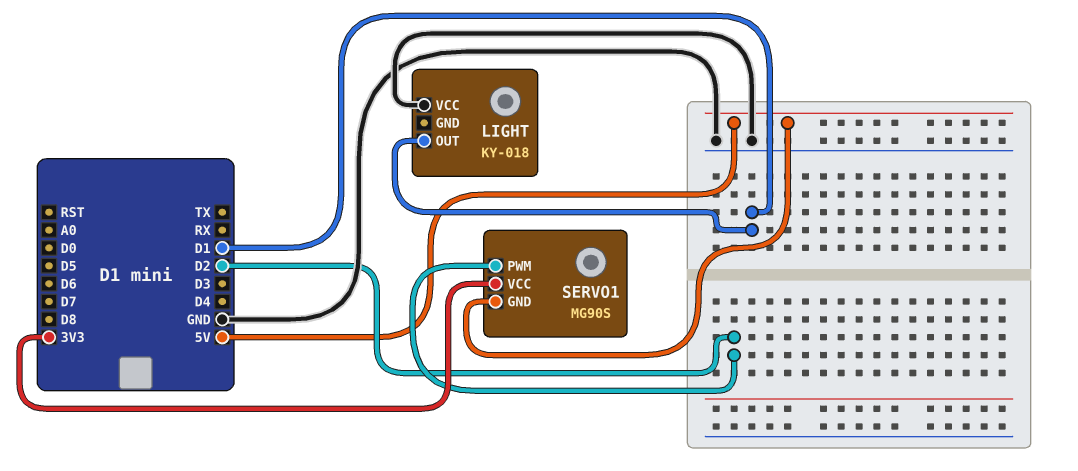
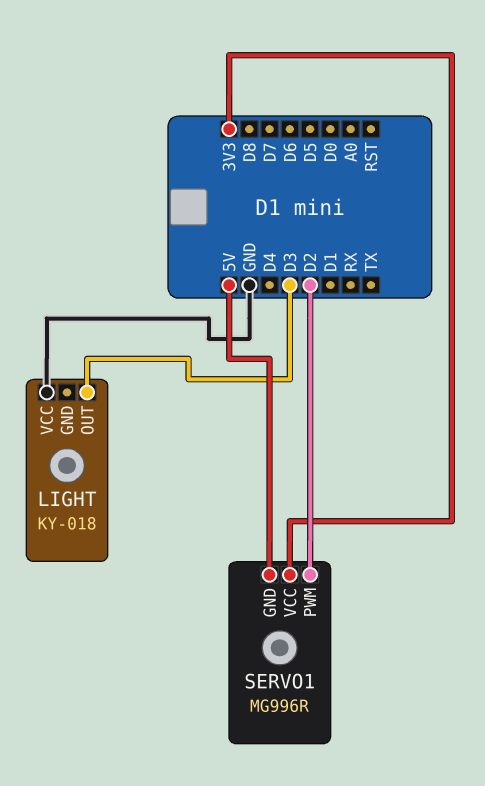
LIGHT pin OUT: D1 -> D3
SERVO1: MG90S -> MG996R

